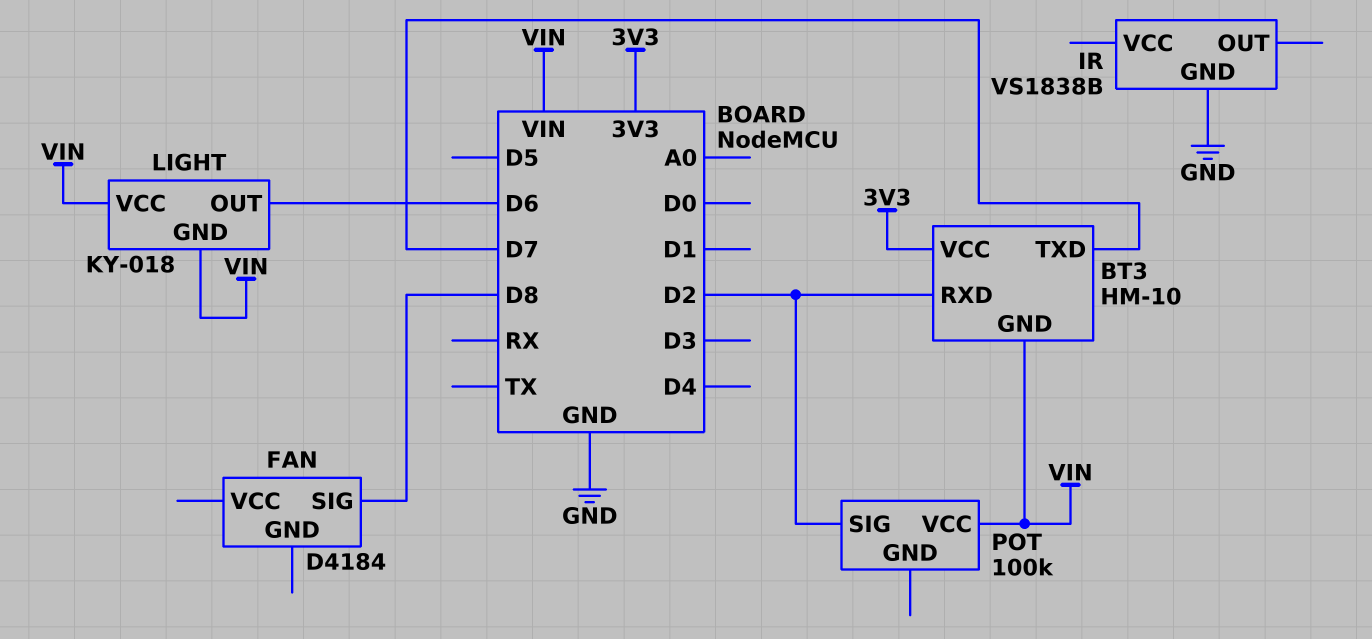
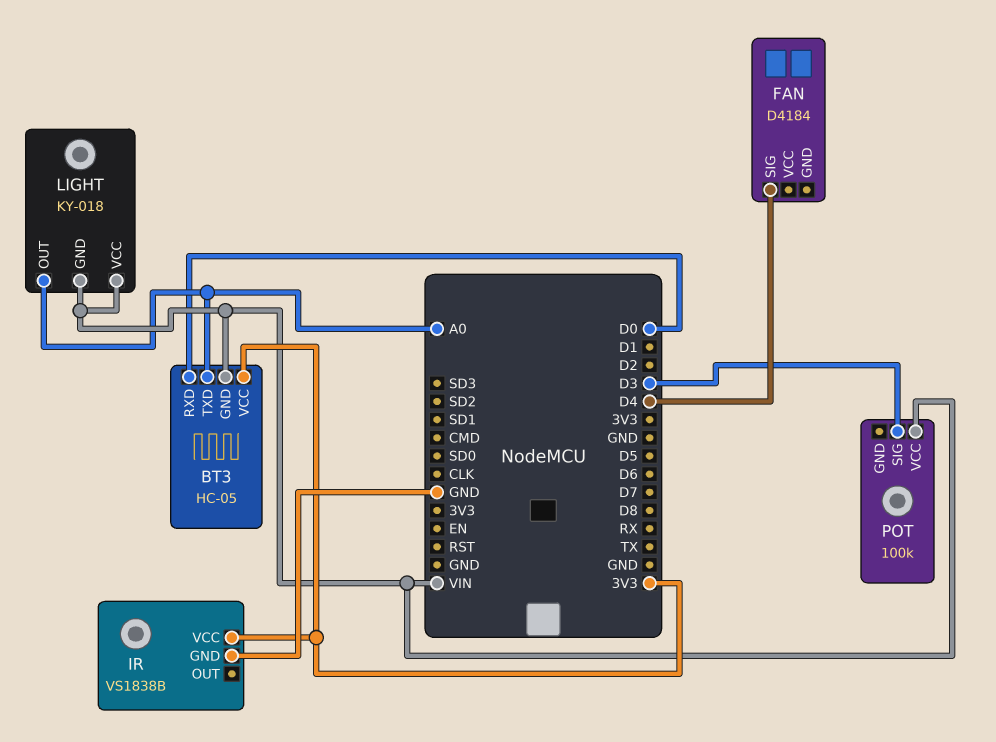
BT3: HM-10 -> HC-05
BT3 pin RXD: D2 -> D0
BT3 pin TXD: D7 -> A0
FAN pin SIG: D8 -> D4
IR pin VCC: none -> 3V3
LIGHT pin OUT: D6 -> A0
POT pin SIG: D2 -> D3

